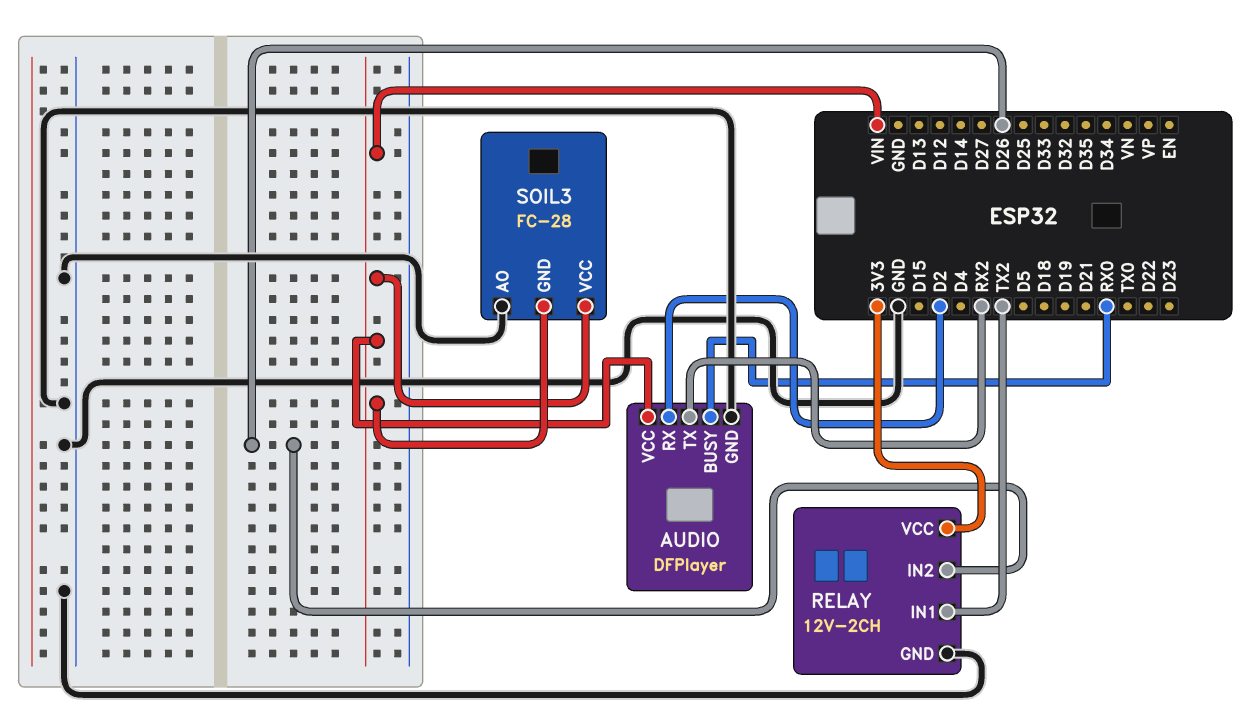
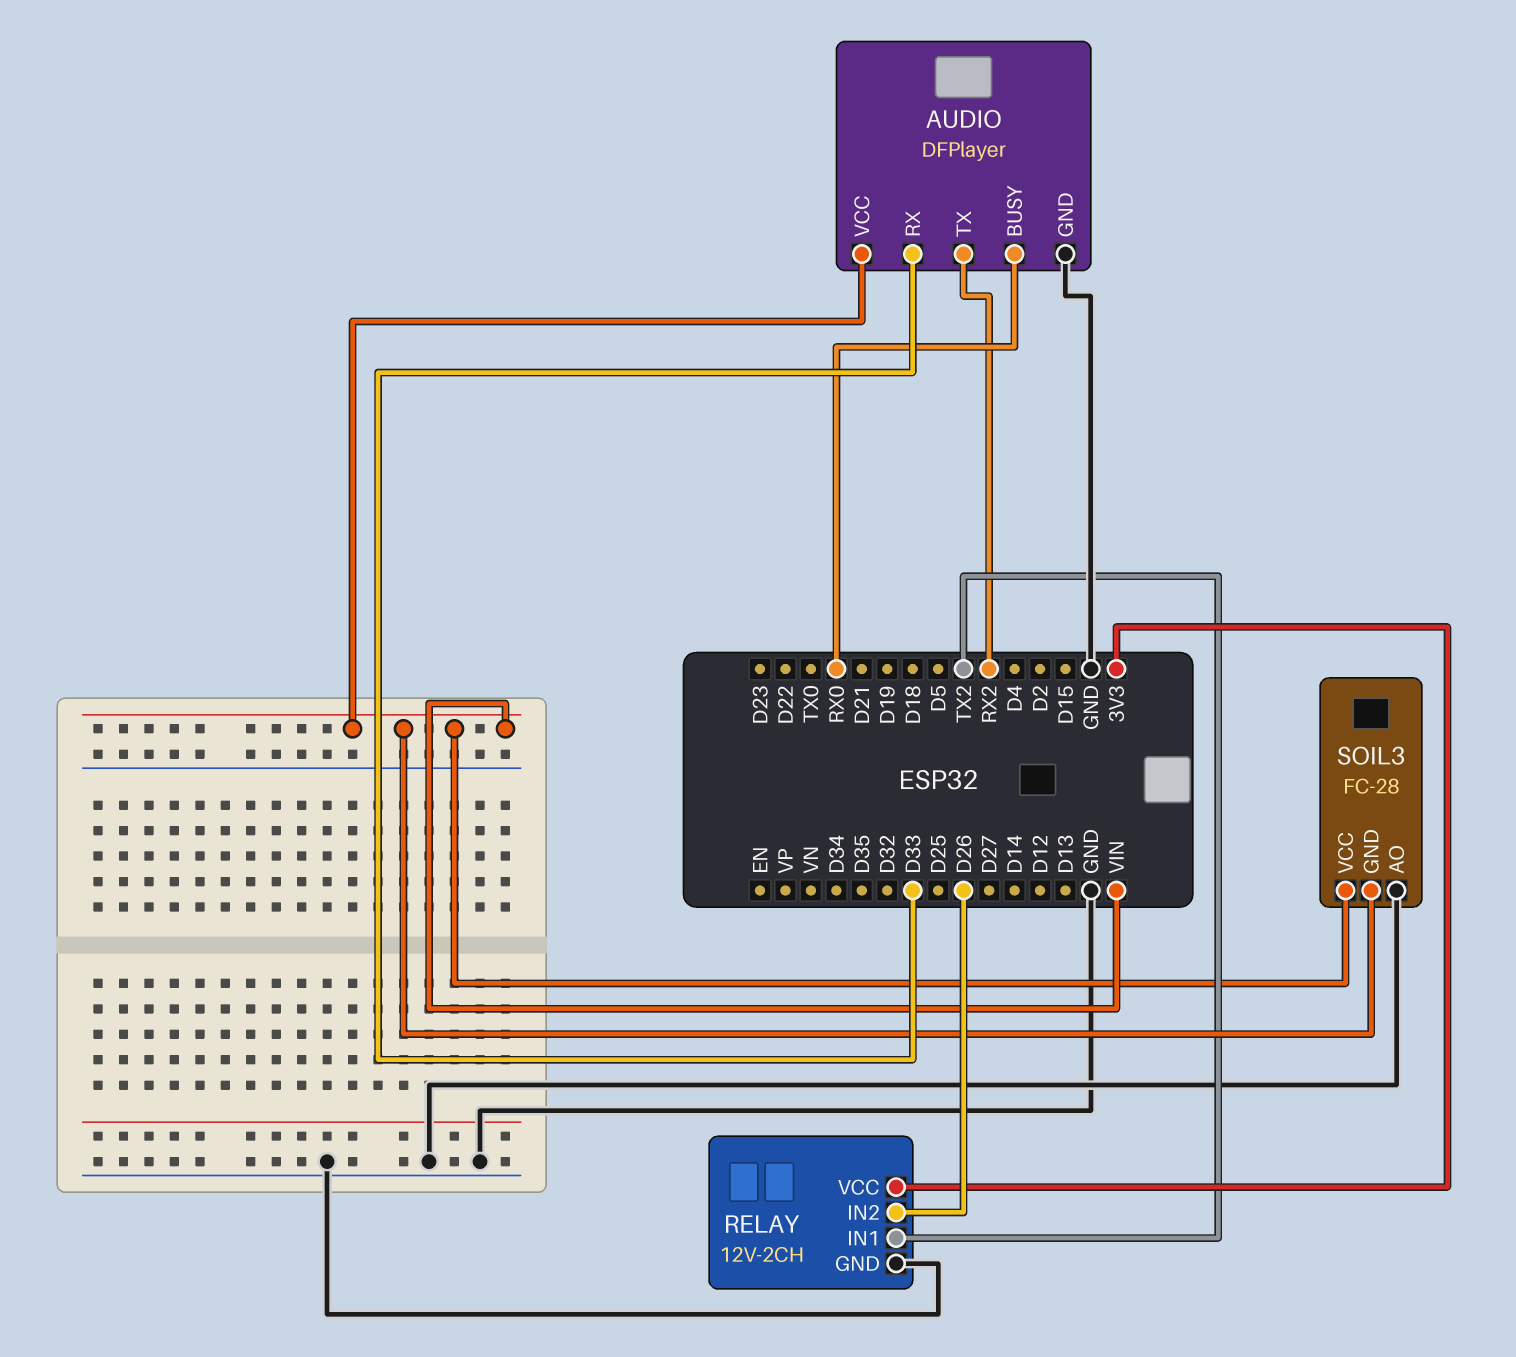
AUDIO pin RX: D2 -> D33

